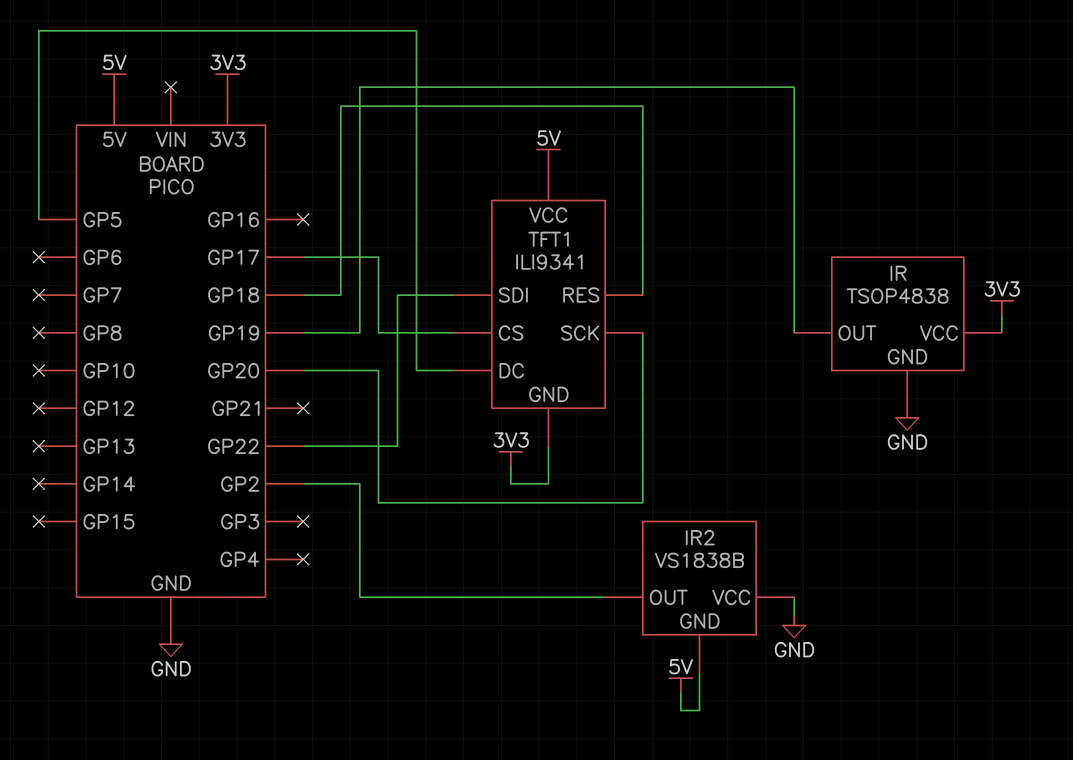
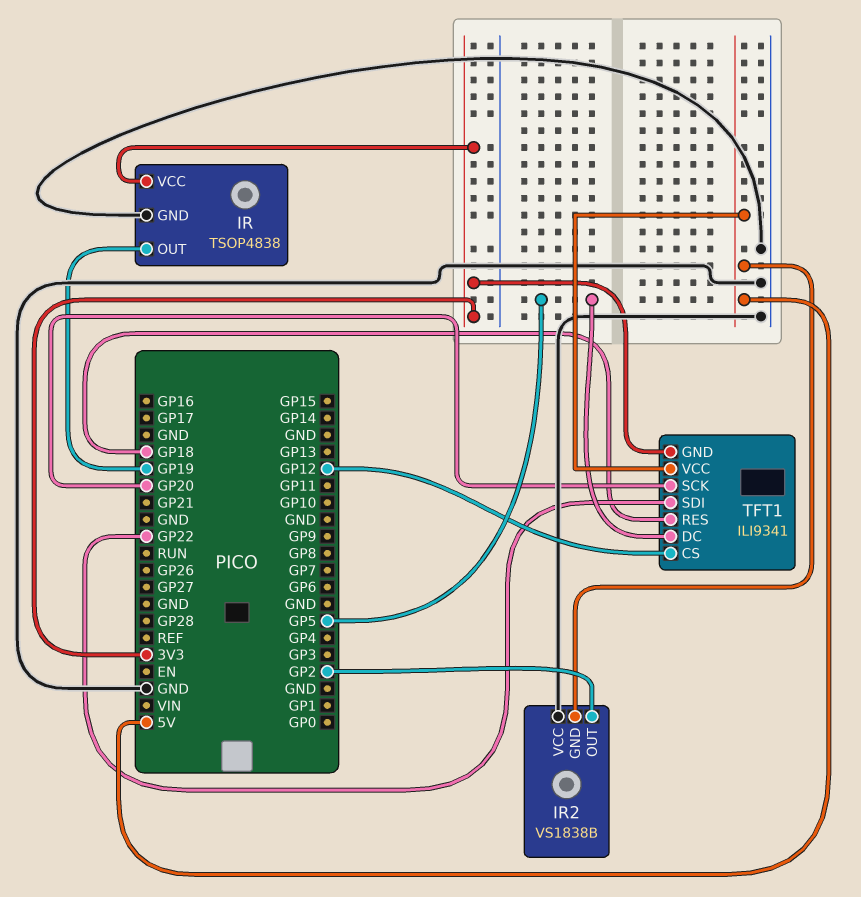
TFT1 pin CS: GP17 -> GP12

